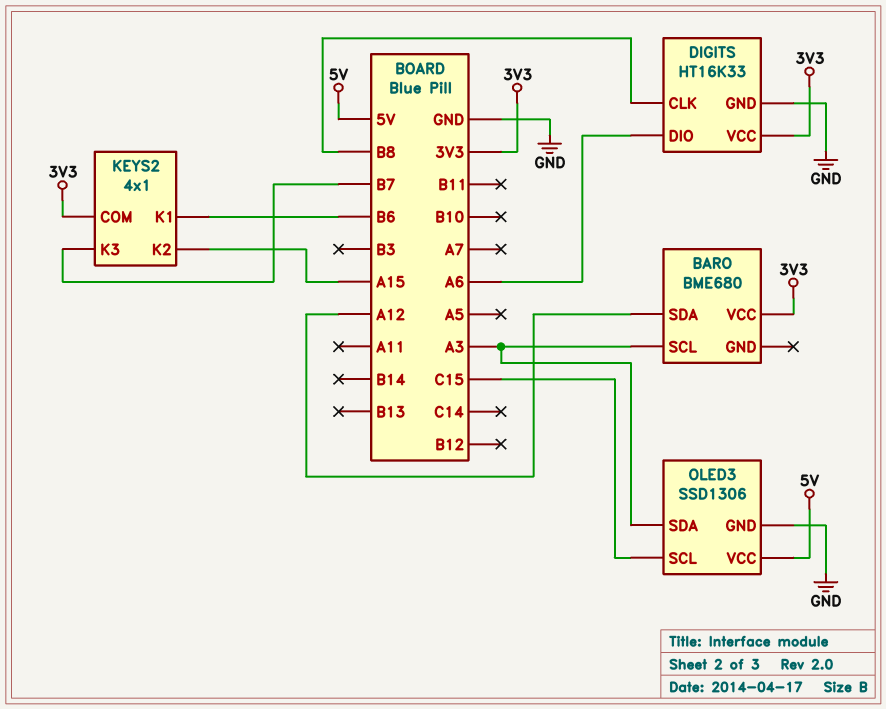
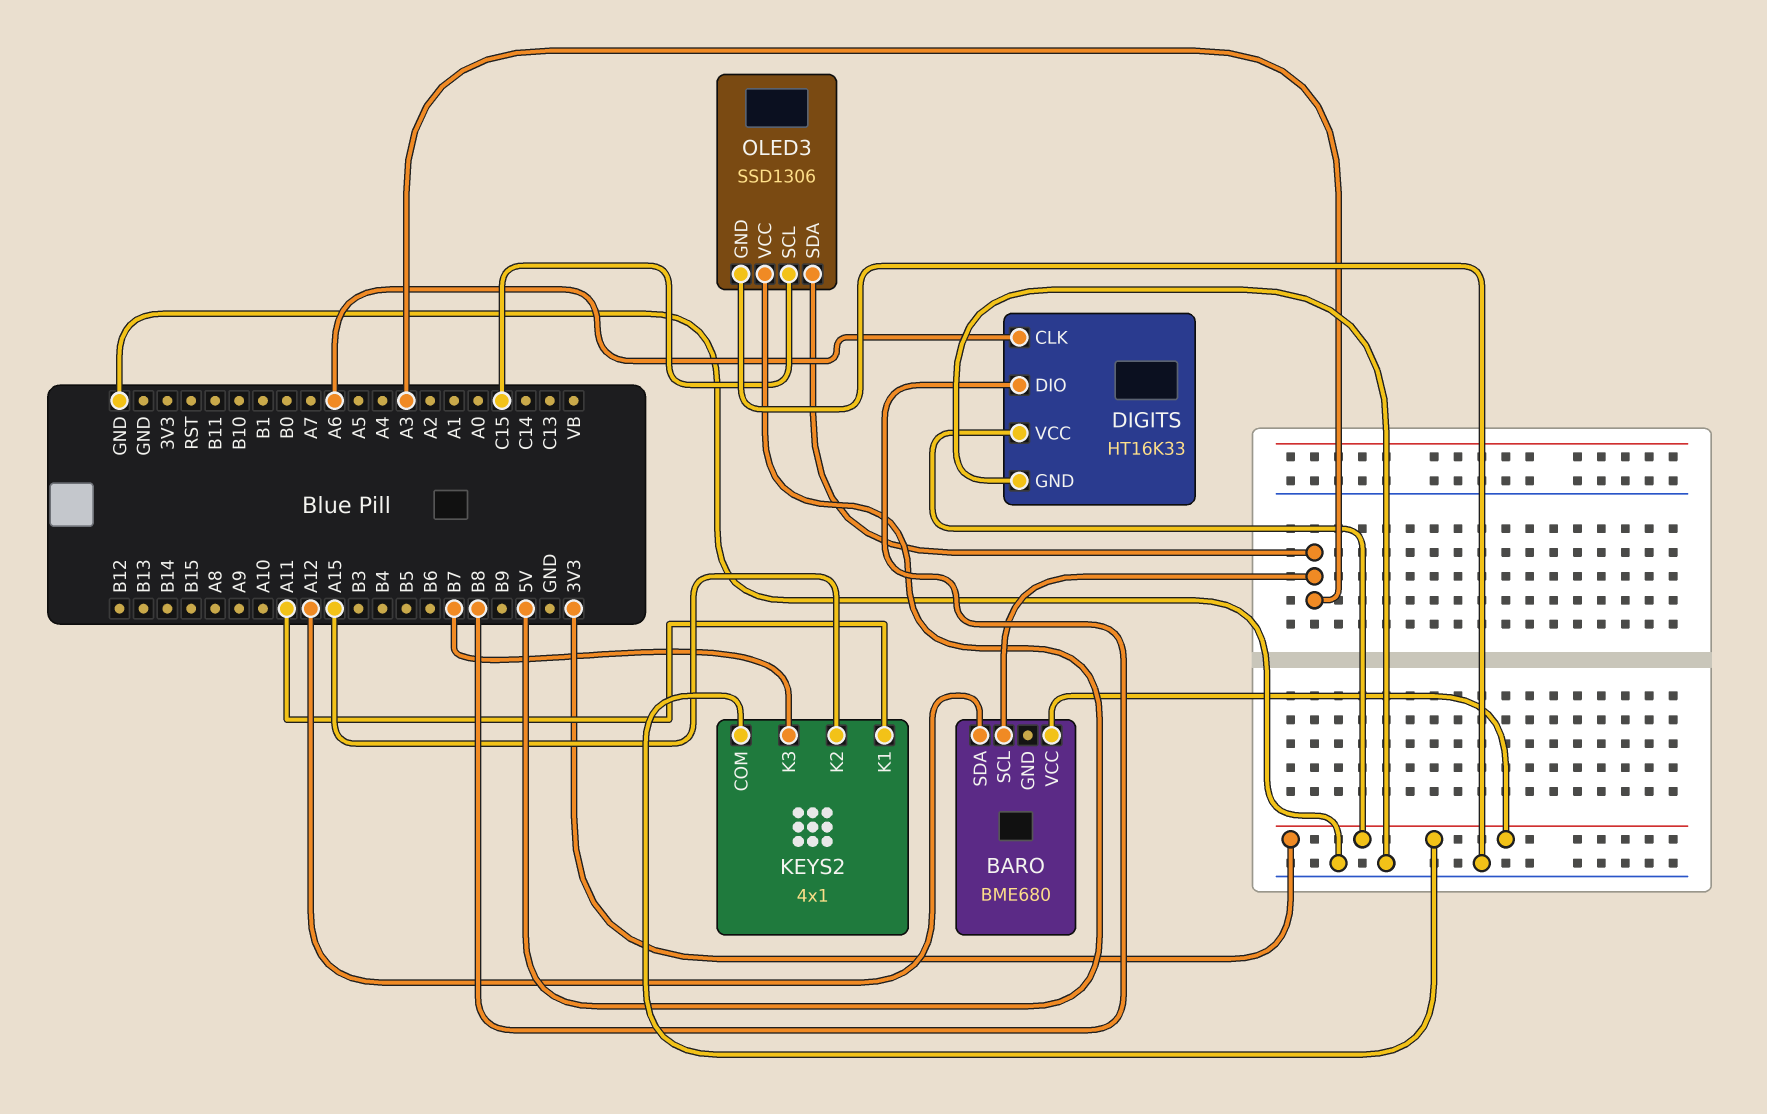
DIGITS pin CLK: B8 -> A6
DIGITS pin DIO: A6 -> B8
KEYS2 pin K1: B6 -> A11

